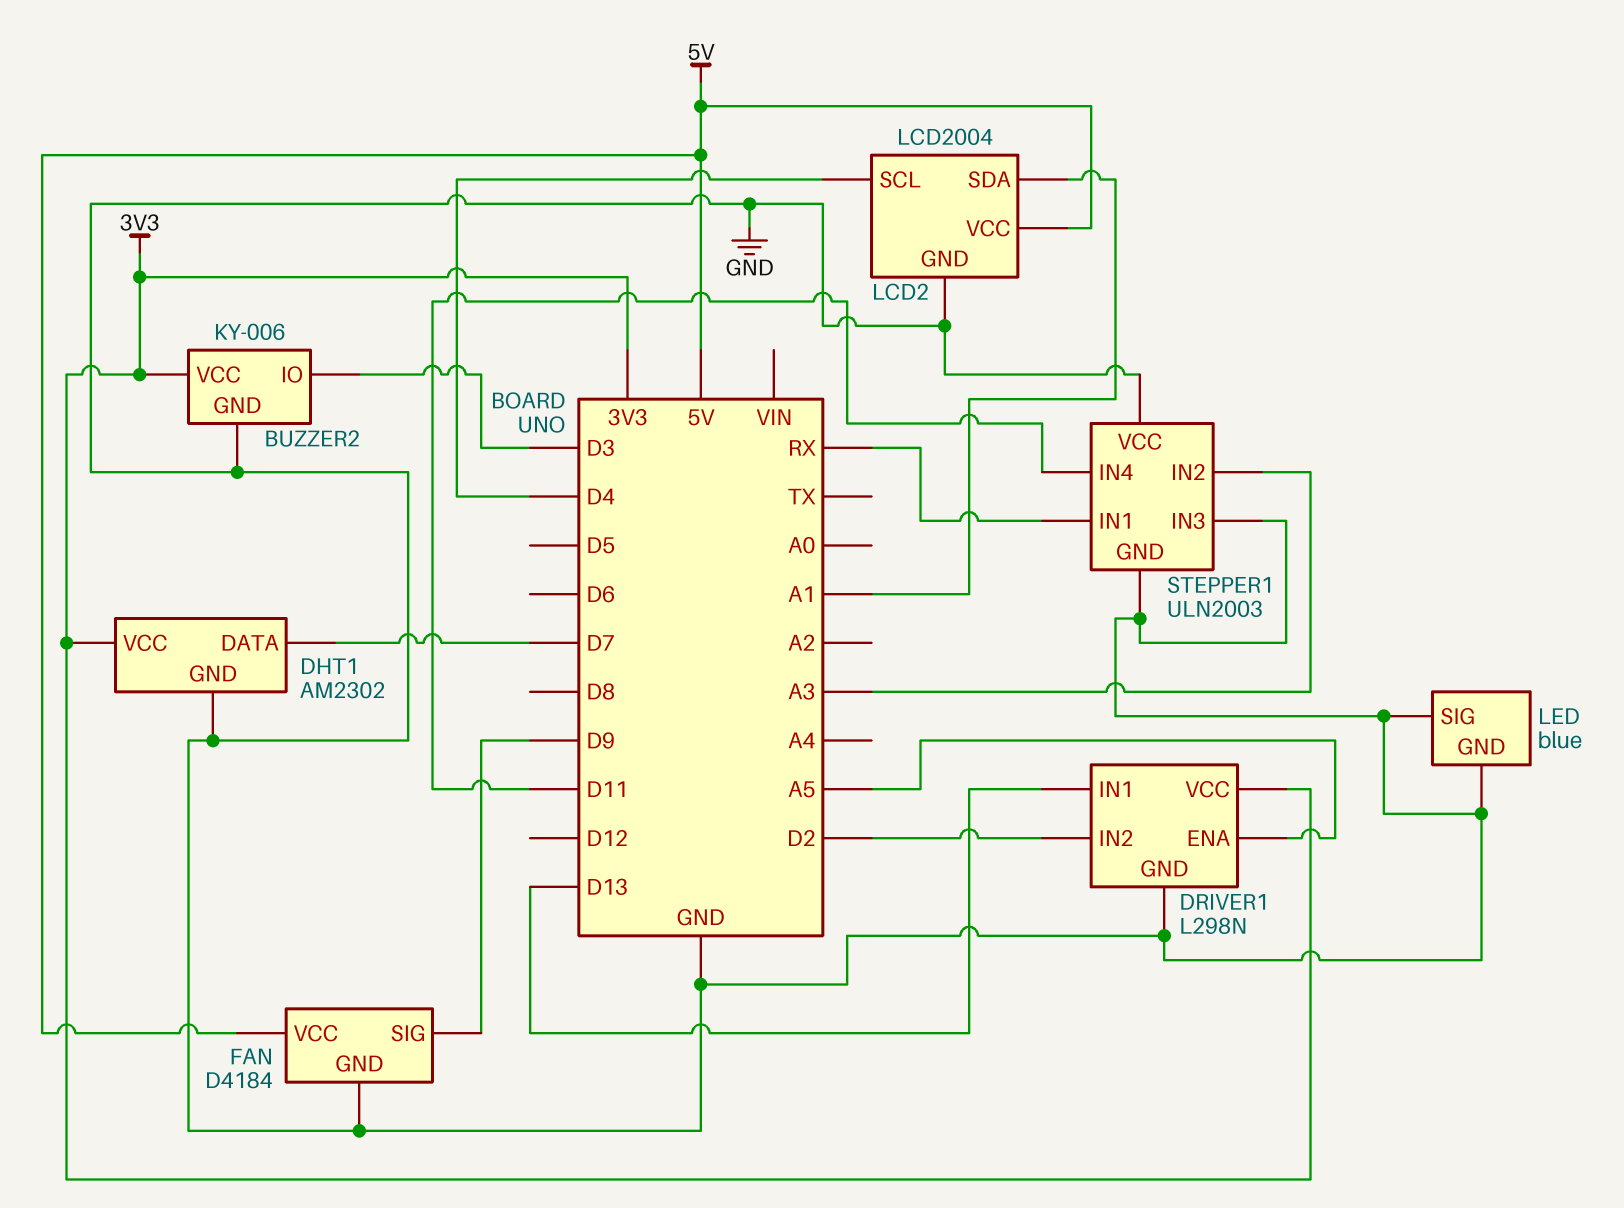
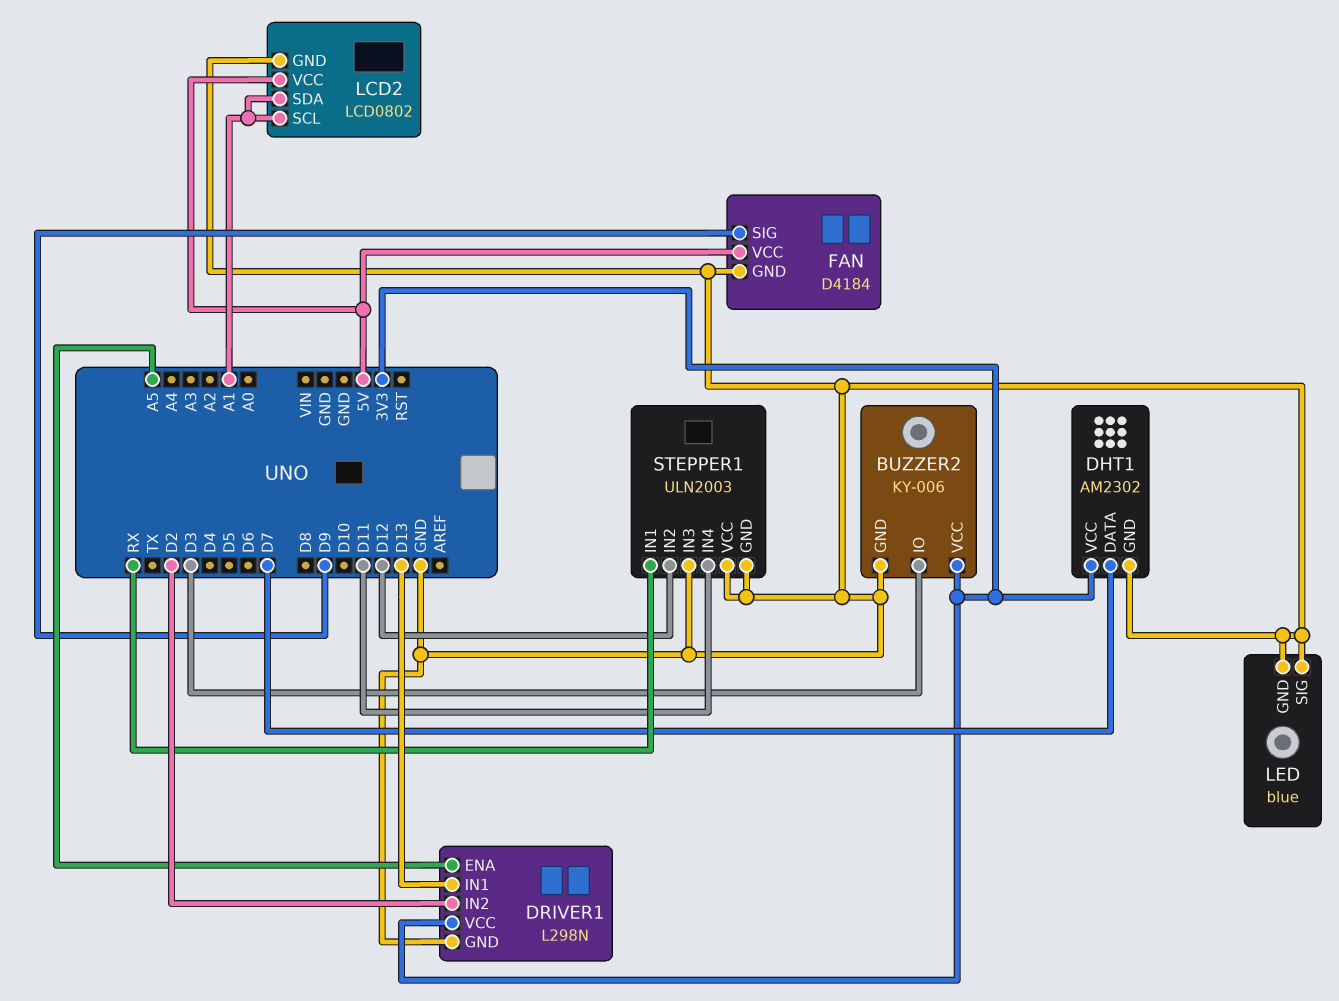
LCD2: LCD2004 -> LCD0802
LCD2 pin SCL: D4 -> A1
STEPPER1 pin IN2: A3 -> D12

